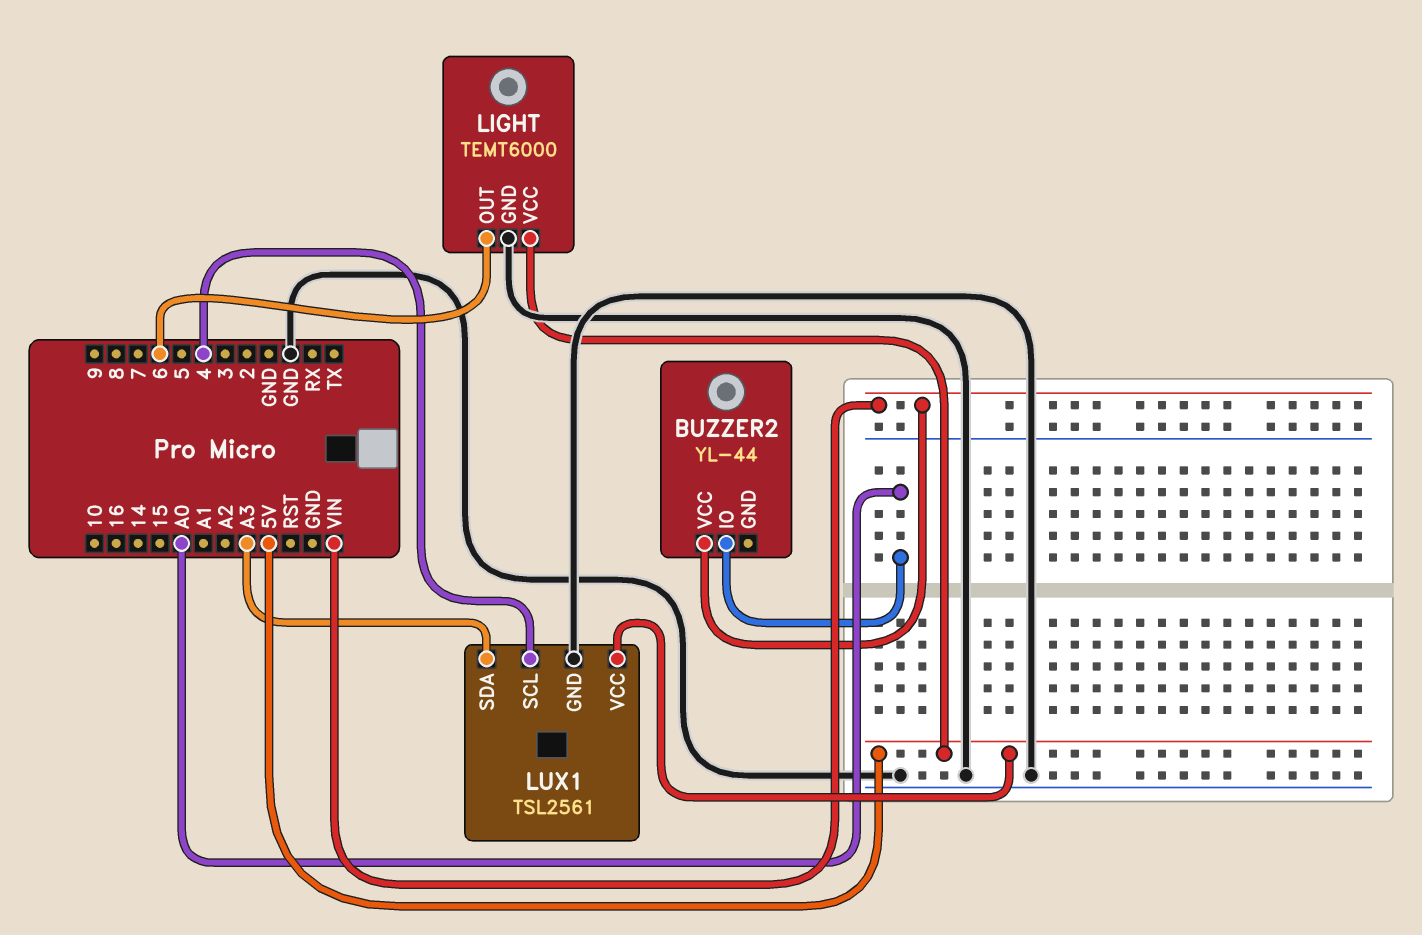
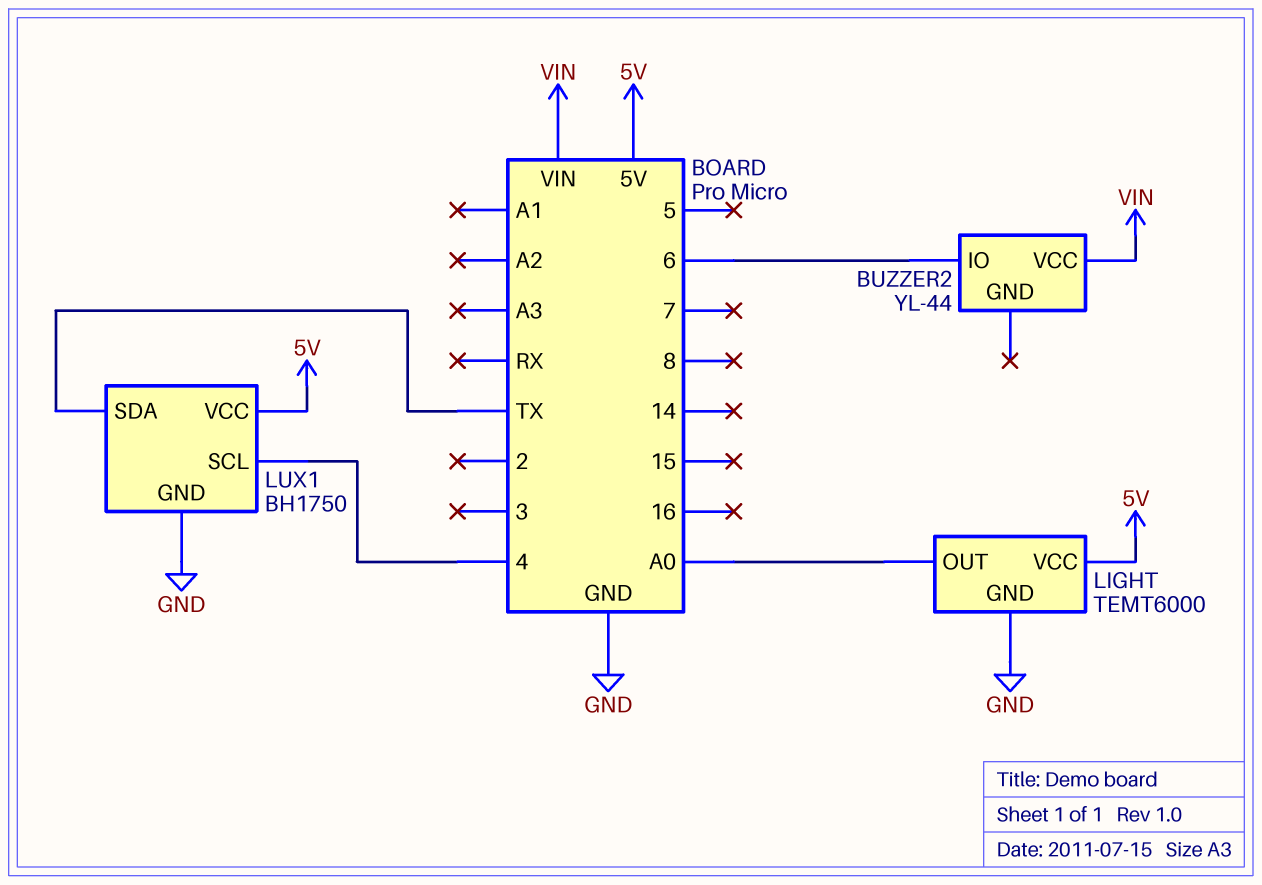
BUZZER2 pin IO: A0 -> 6
LIGHT pin OUT: 6 -> A0
LUX1: TSL2561 -> BH1750
LUX1 pin SDA: A3 -> TX

